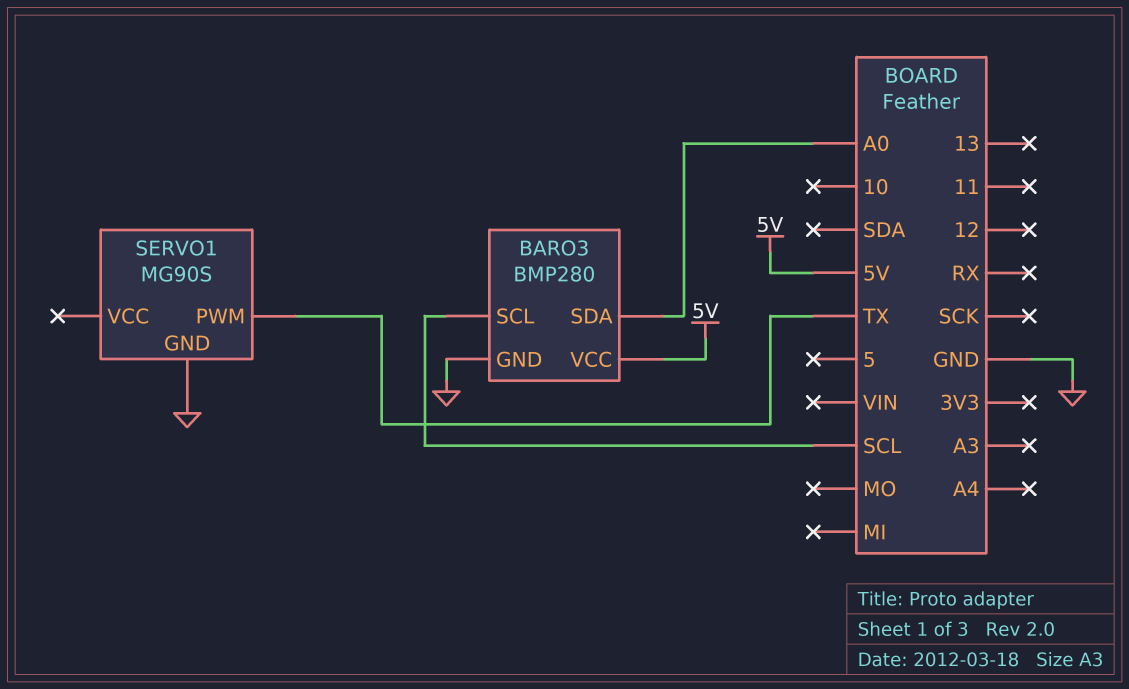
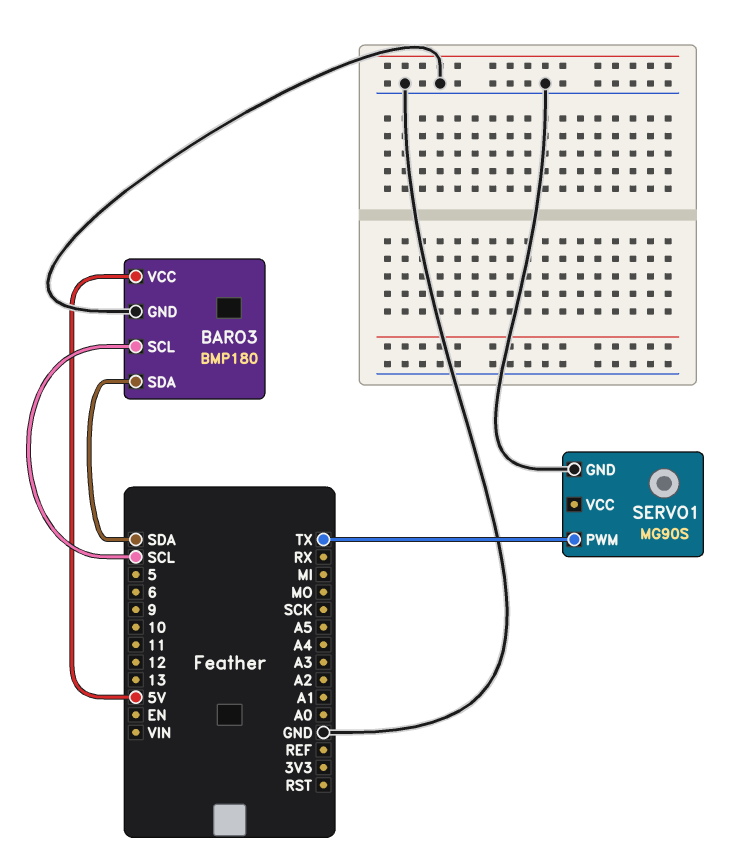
BARO3: BMP280 -> BMP180
BARO3 pin SDA: A0 -> SDA

